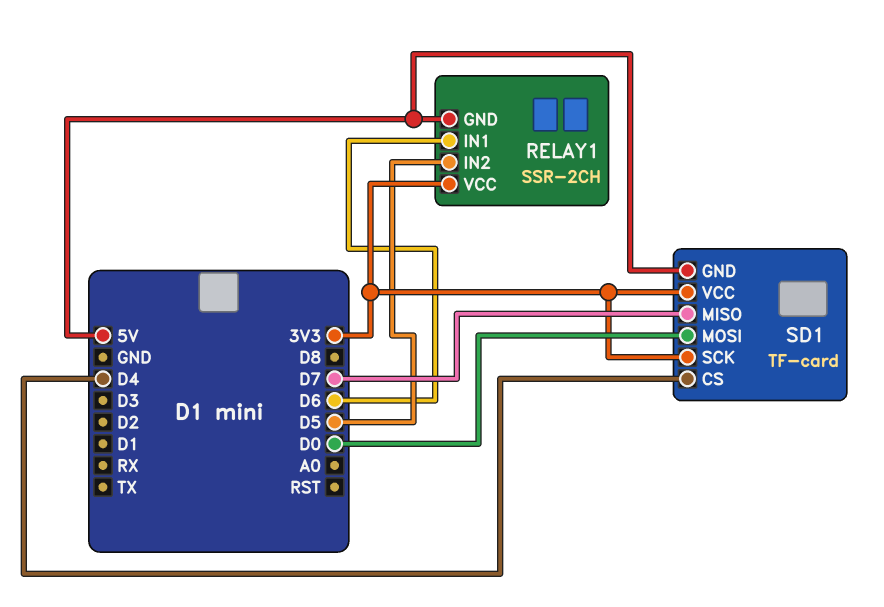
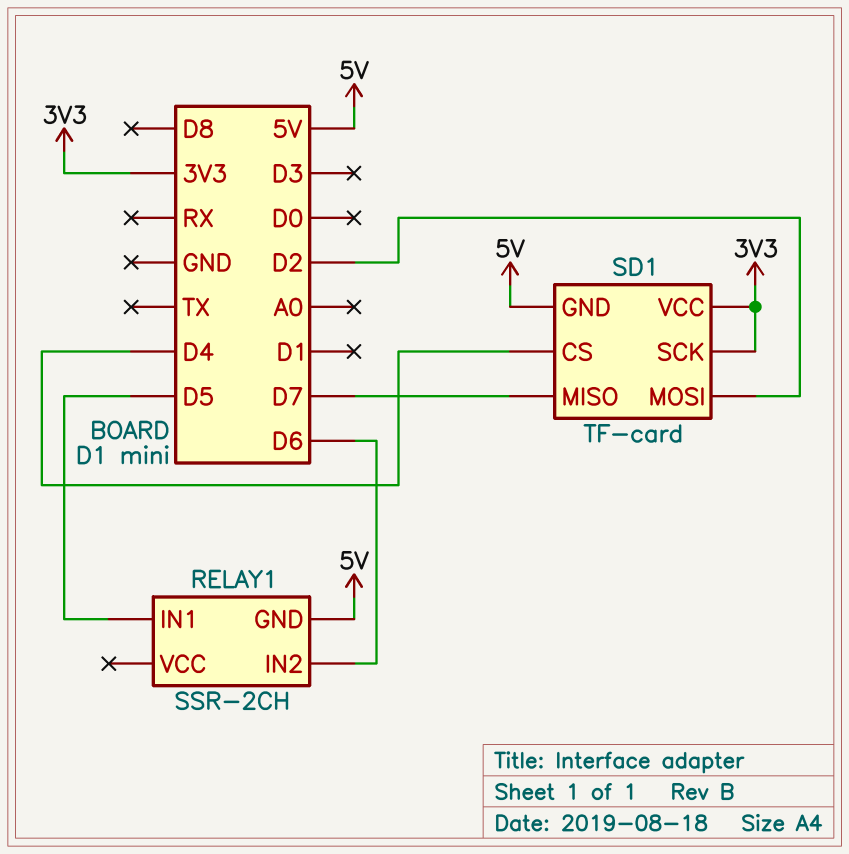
RELAY1 pin IN1: D6 -> D5
RELAY1 pin IN2: D5 -> D6
RELAY1 pin VCC: 3V3 -> none
SD1 pin MOSI: D0 -> D2

